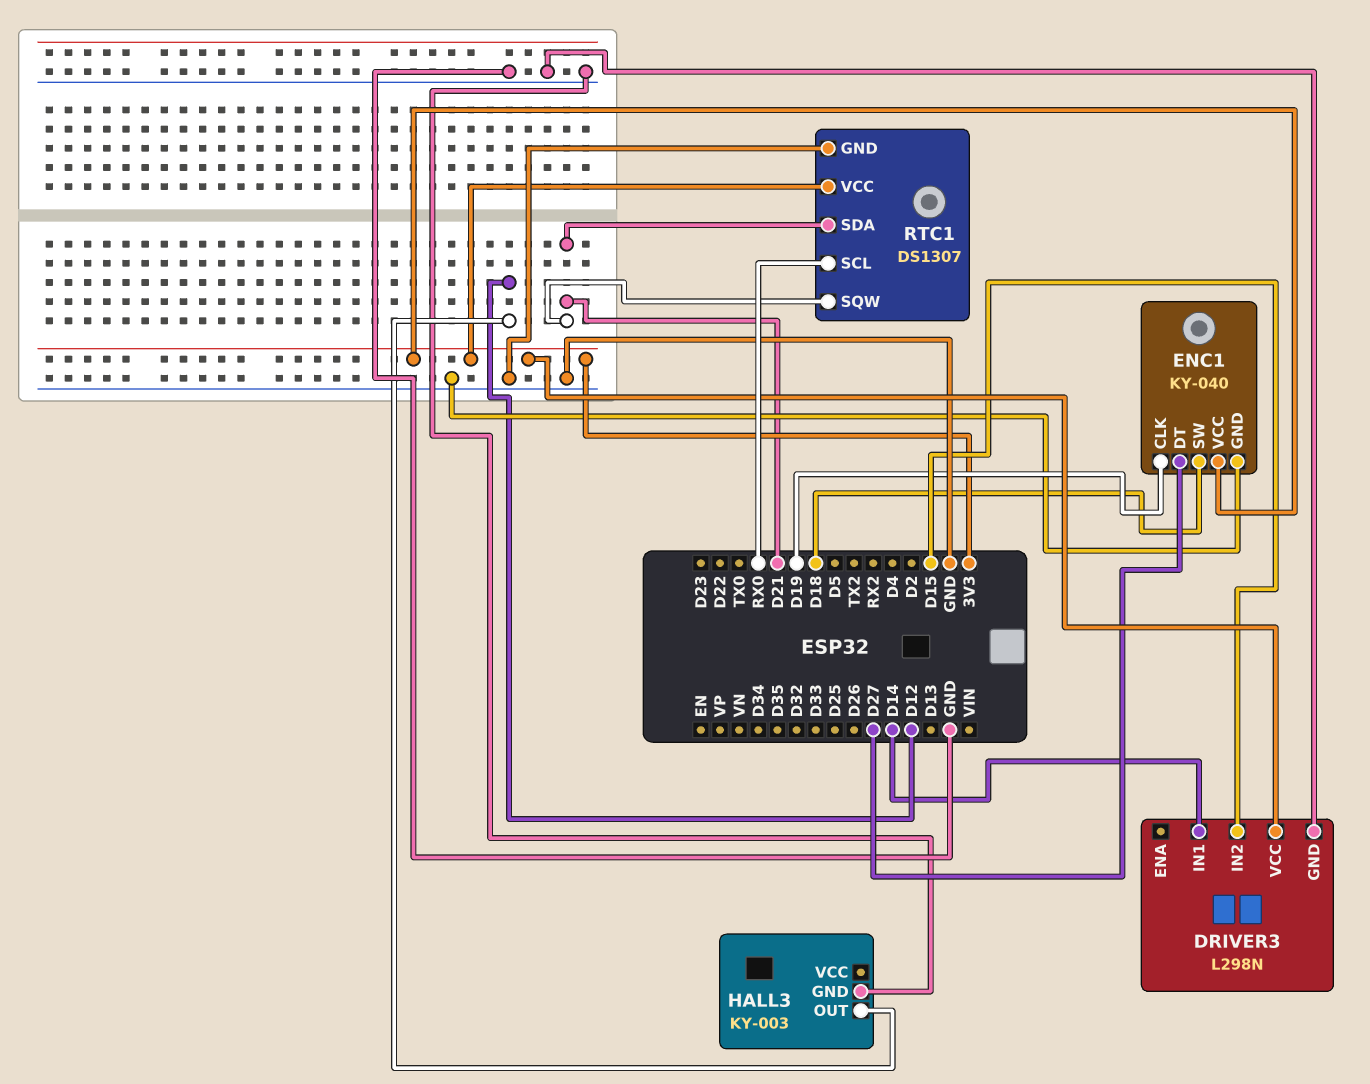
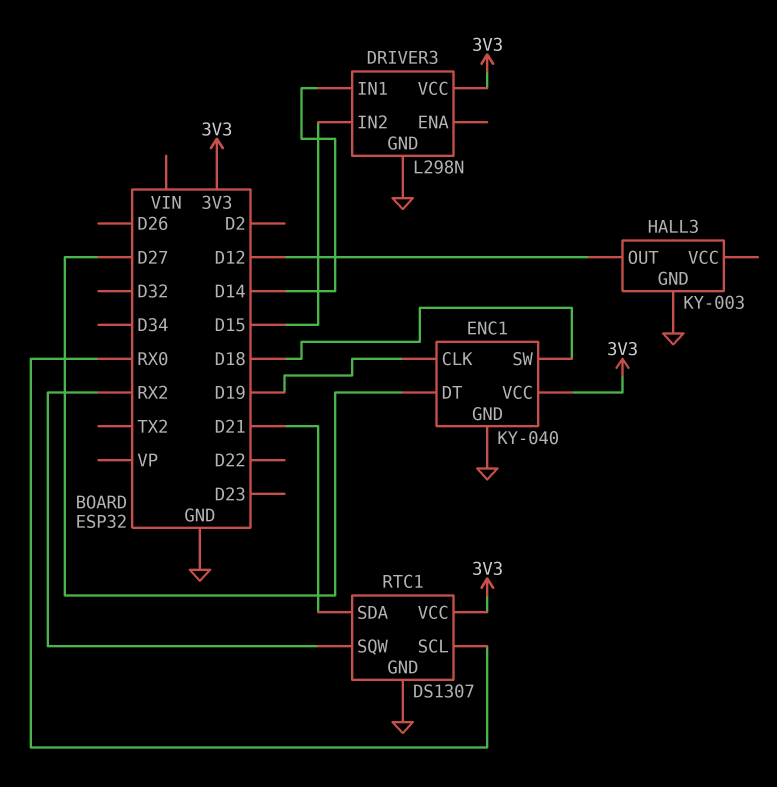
RTC1 pin SQW: D21 -> RX2

